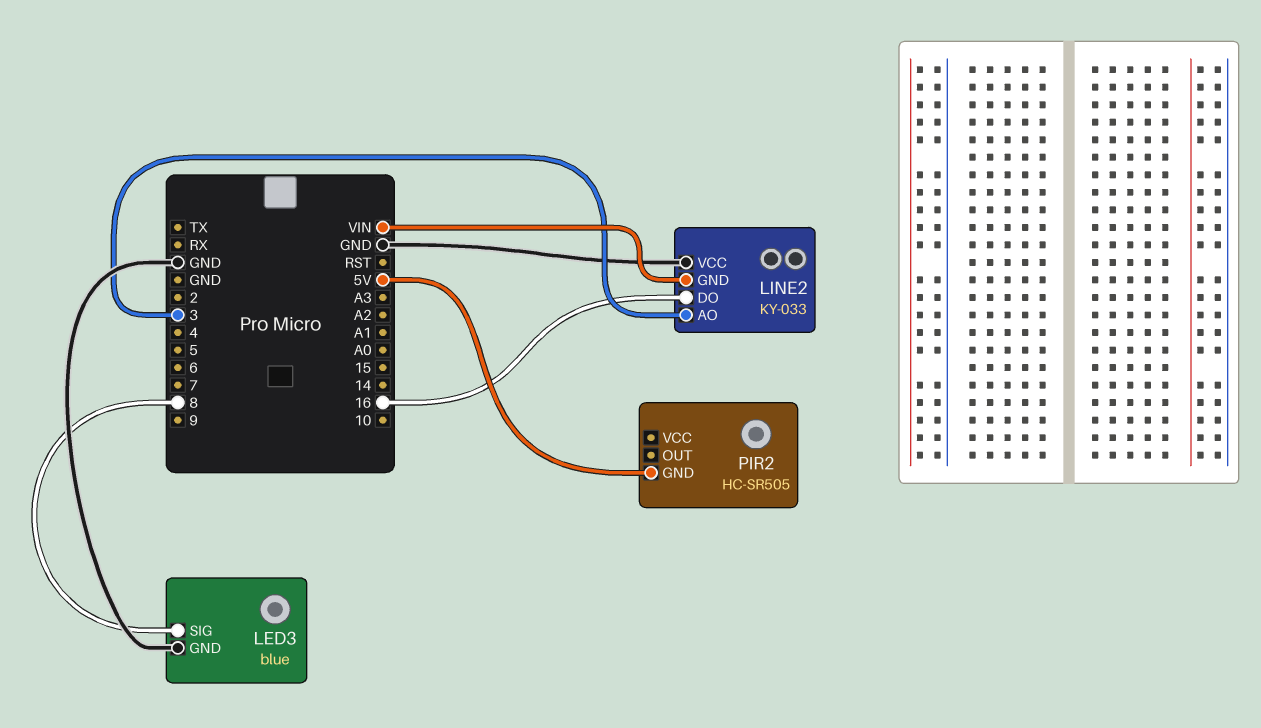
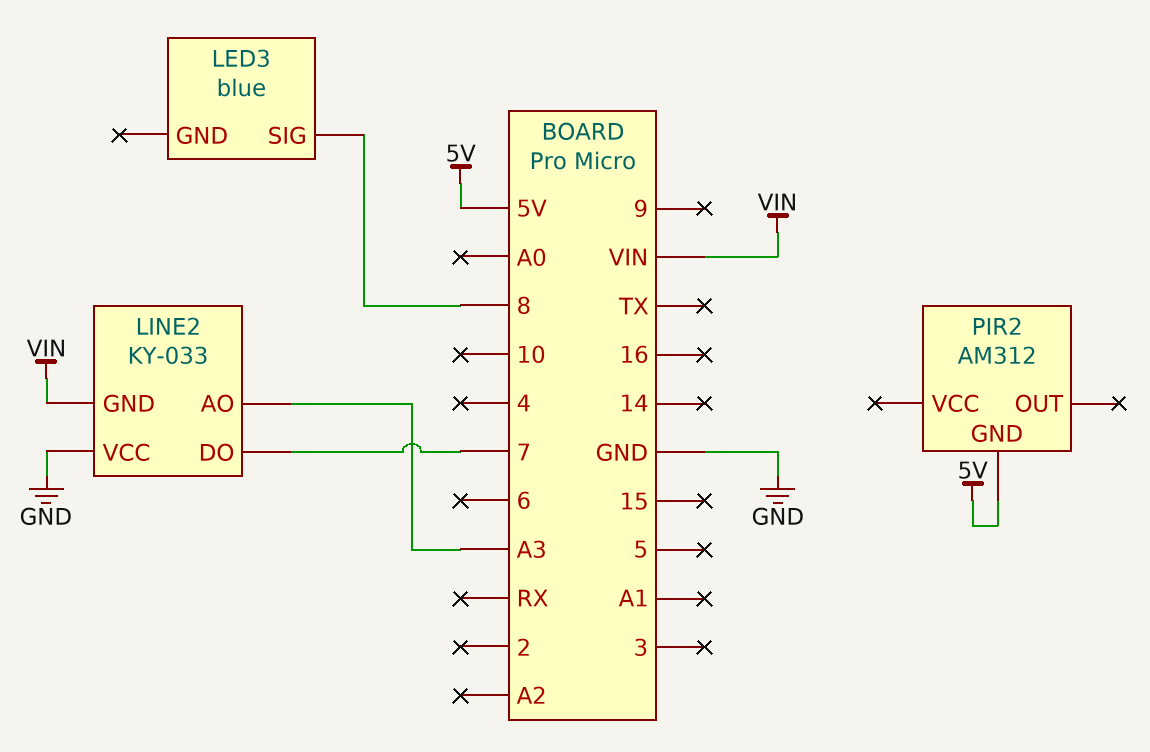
LED3 pin GND: GND -> none
LINE2 pin AO: 3 -> A3
LINE2 pin DO: 16 -> 7
PIR2: HC-SR505 -> AM312

